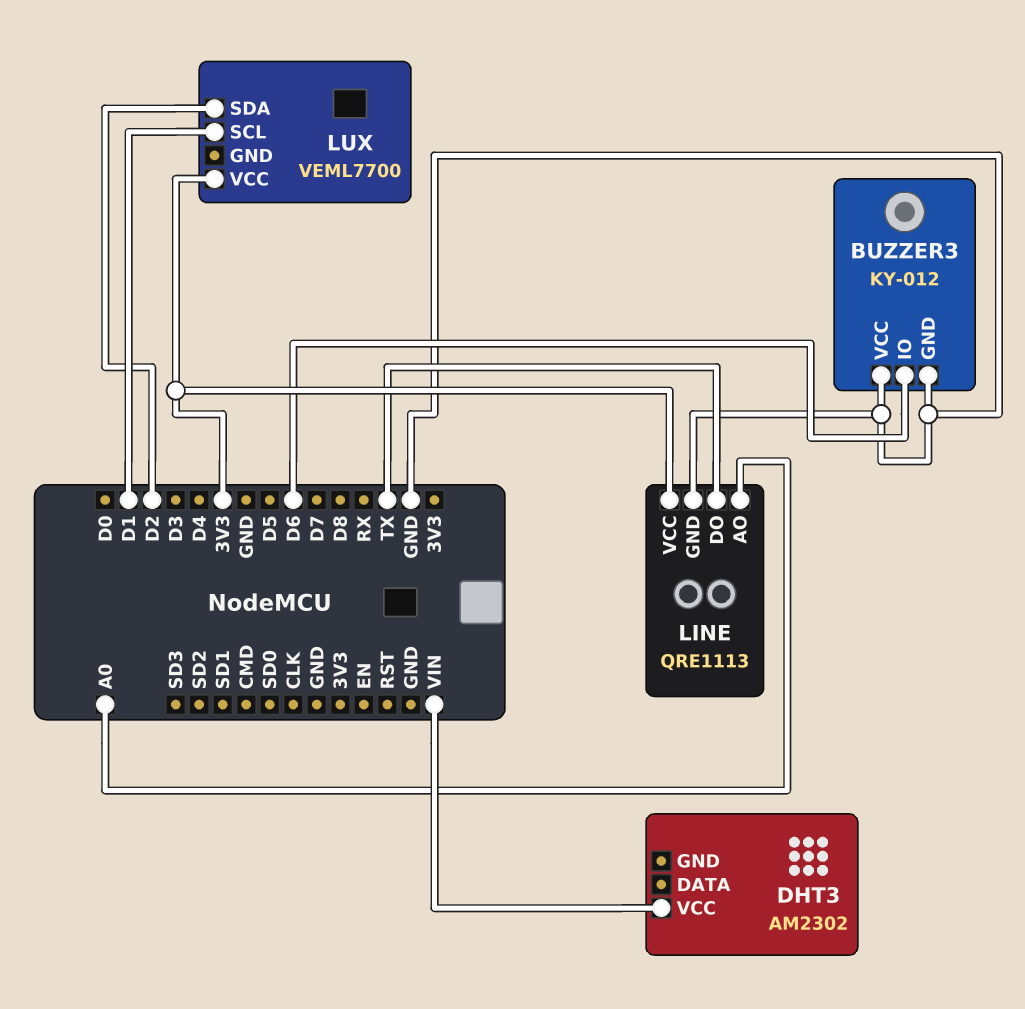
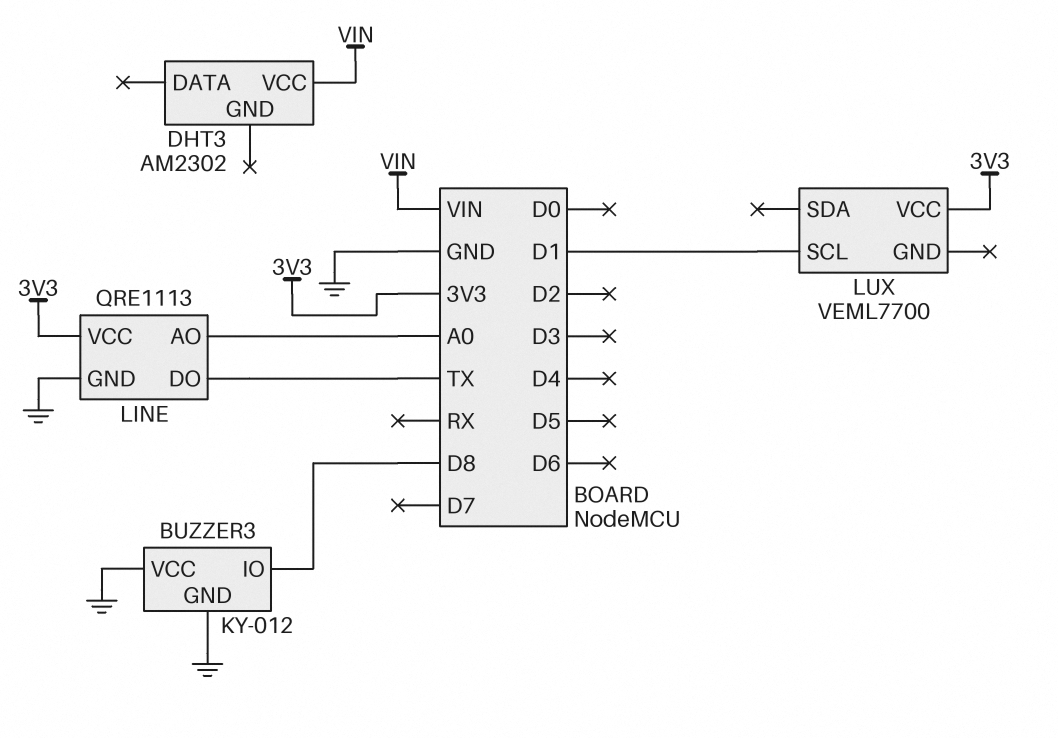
BUZZER3 pin IO: D6 -> D8
LUX pin SDA: D2 -> none

